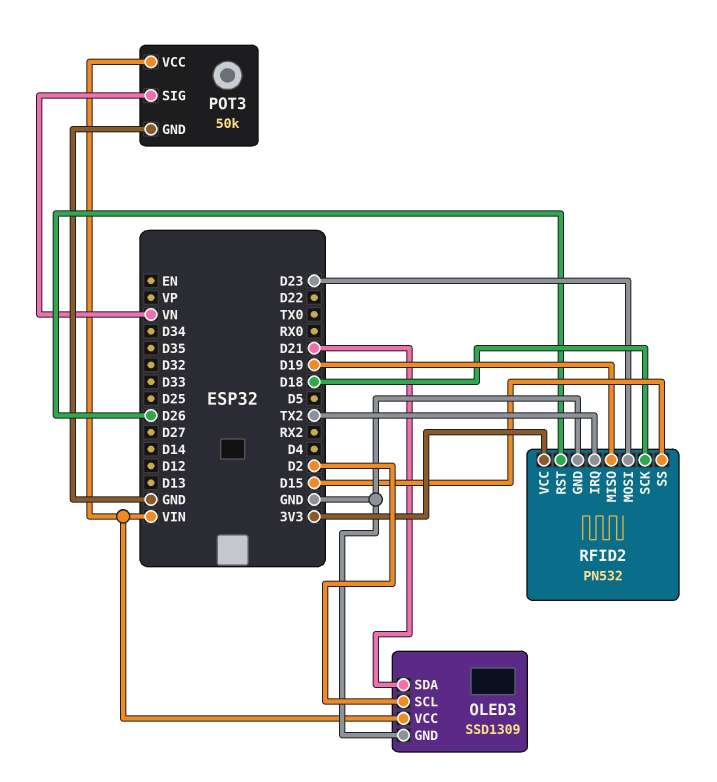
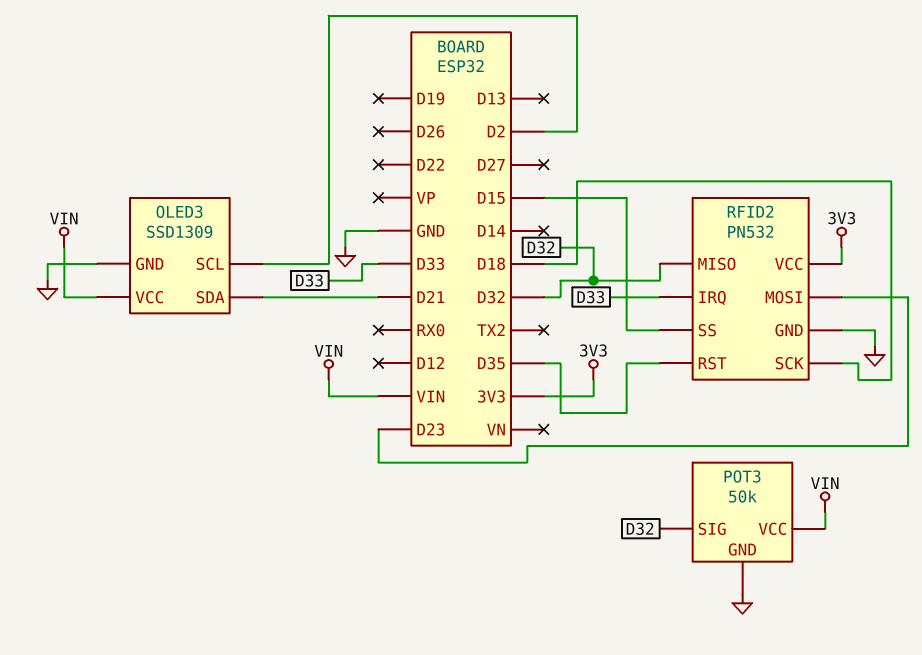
POT3 pin SIG: VN -> D32
RFID2 pin IRQ: TX2 -> D33
RFID2 pin MISO: D19 -> D32
RFID2 pin RST: D26 -> D35

